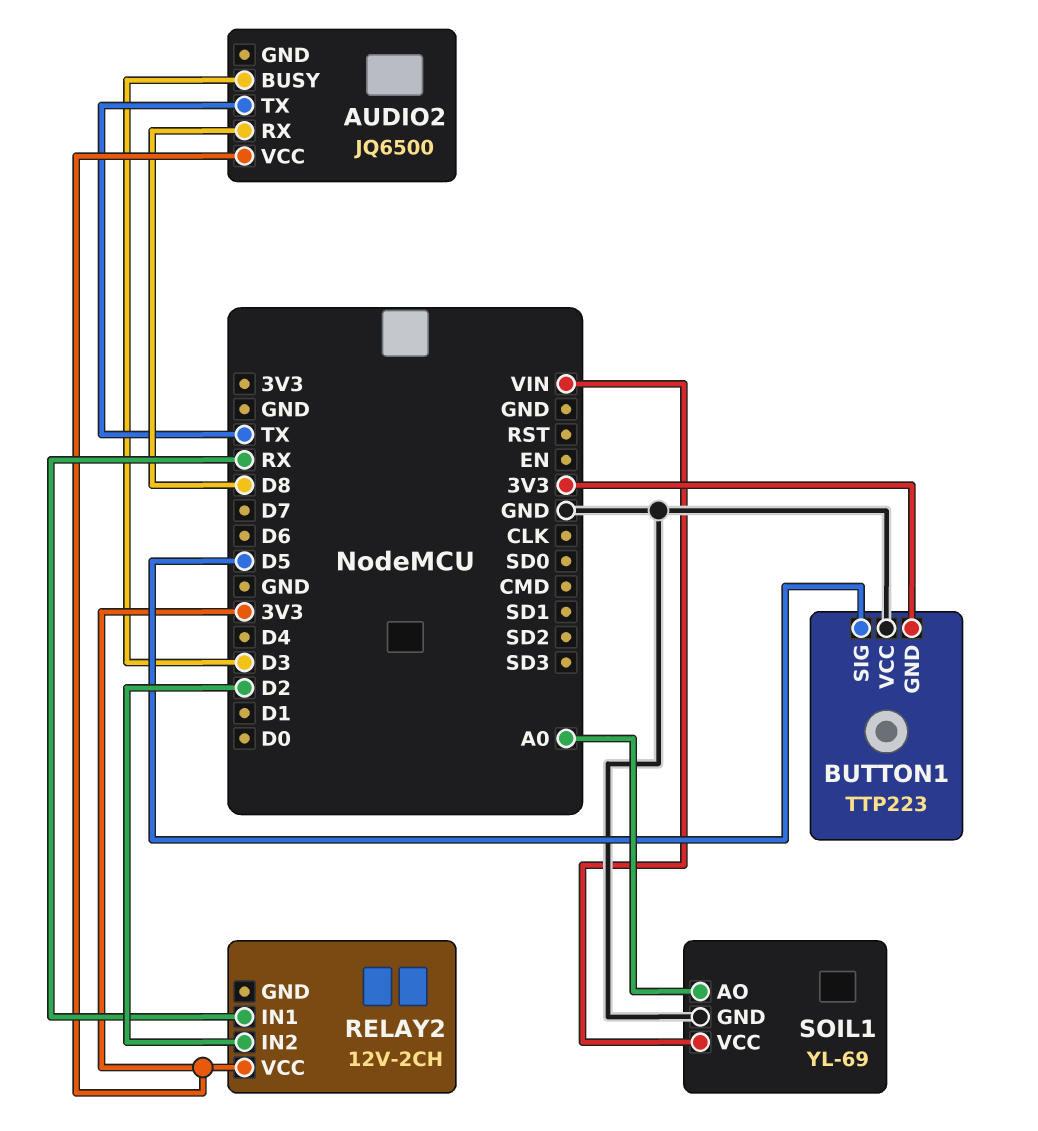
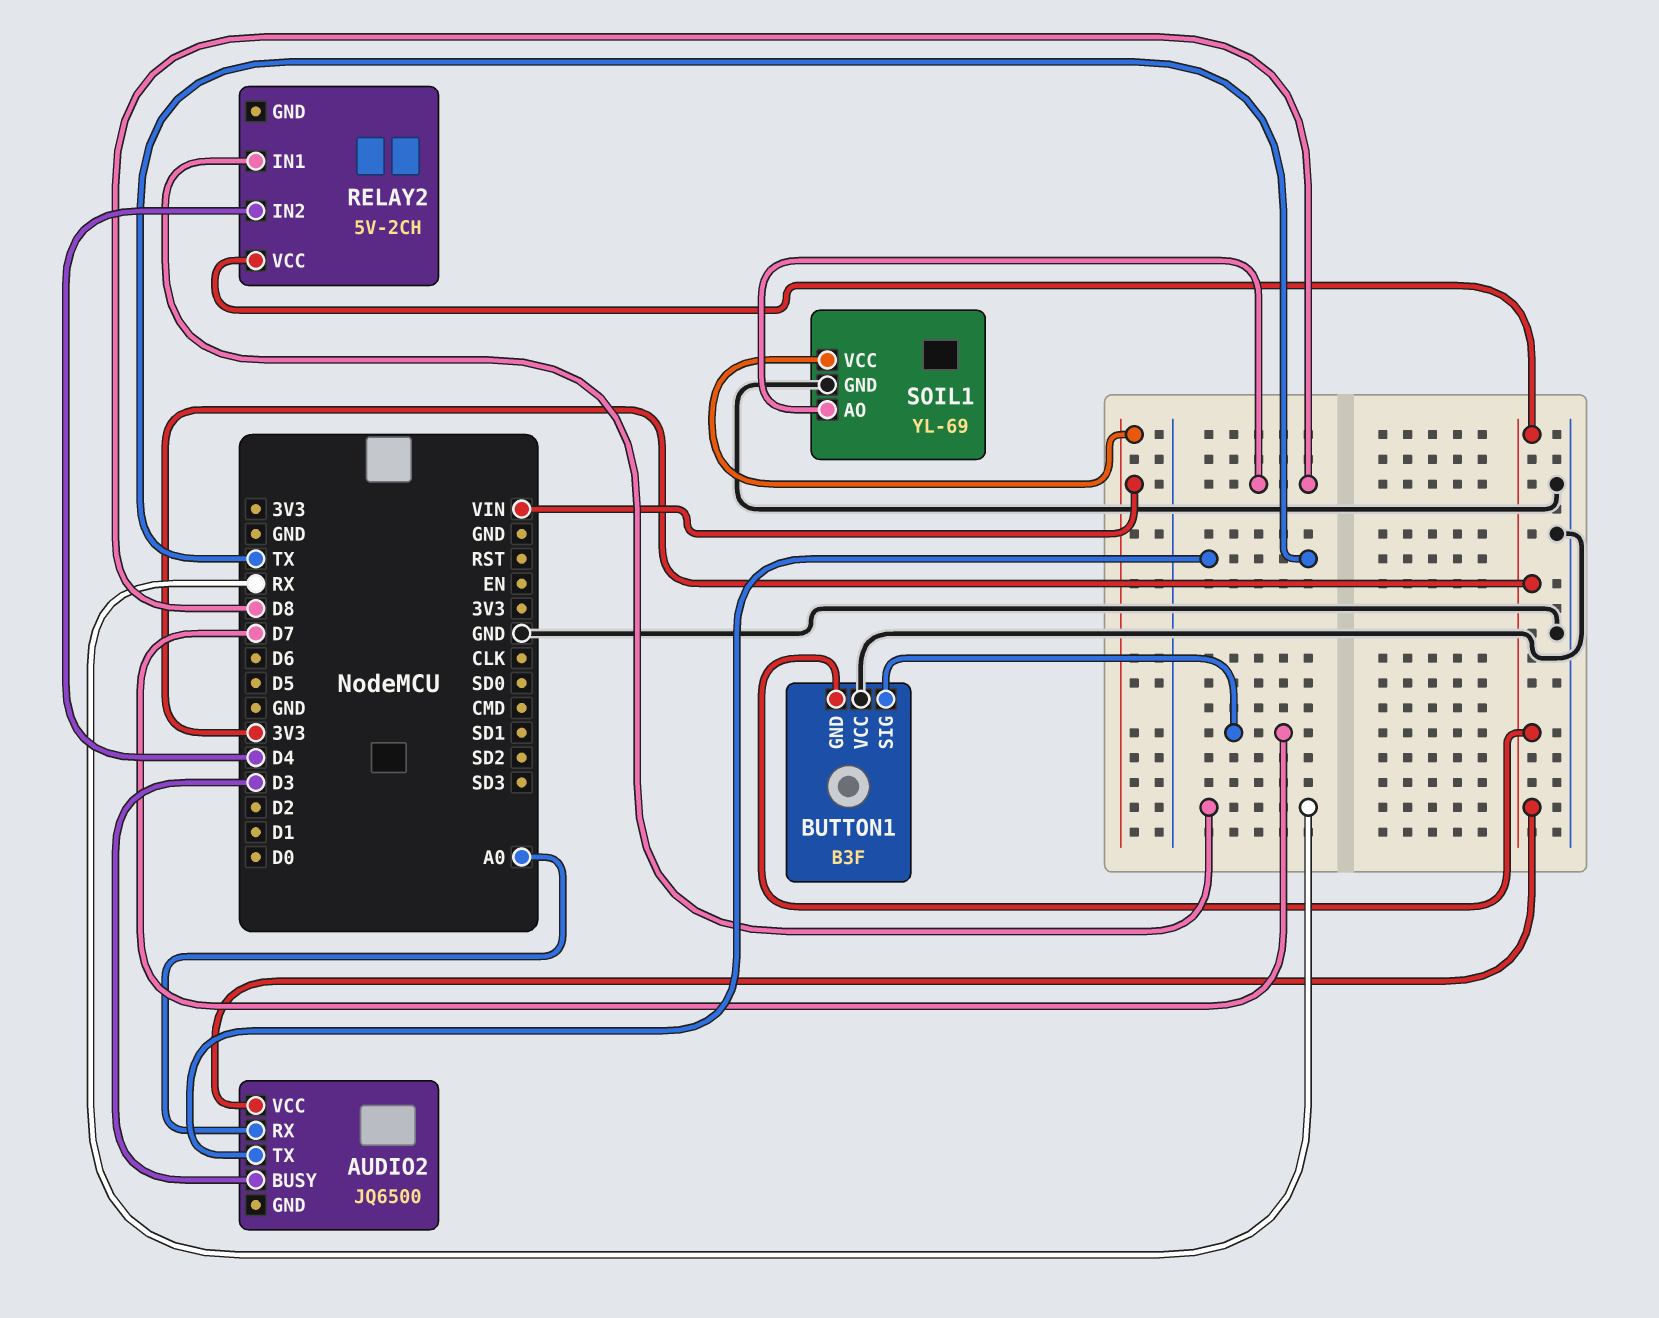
AUDIO2 pin RX: D8 -> A0
BUTTON1: TTP223 -> B3F
BUTTON1 pin SIG: D5 -> D7
RELAY2: 12V-2CH -> 5V-2CH
RELAY2 pin IN2: D2 -> D4
SOIL1 pin AO: A0 -> D8

